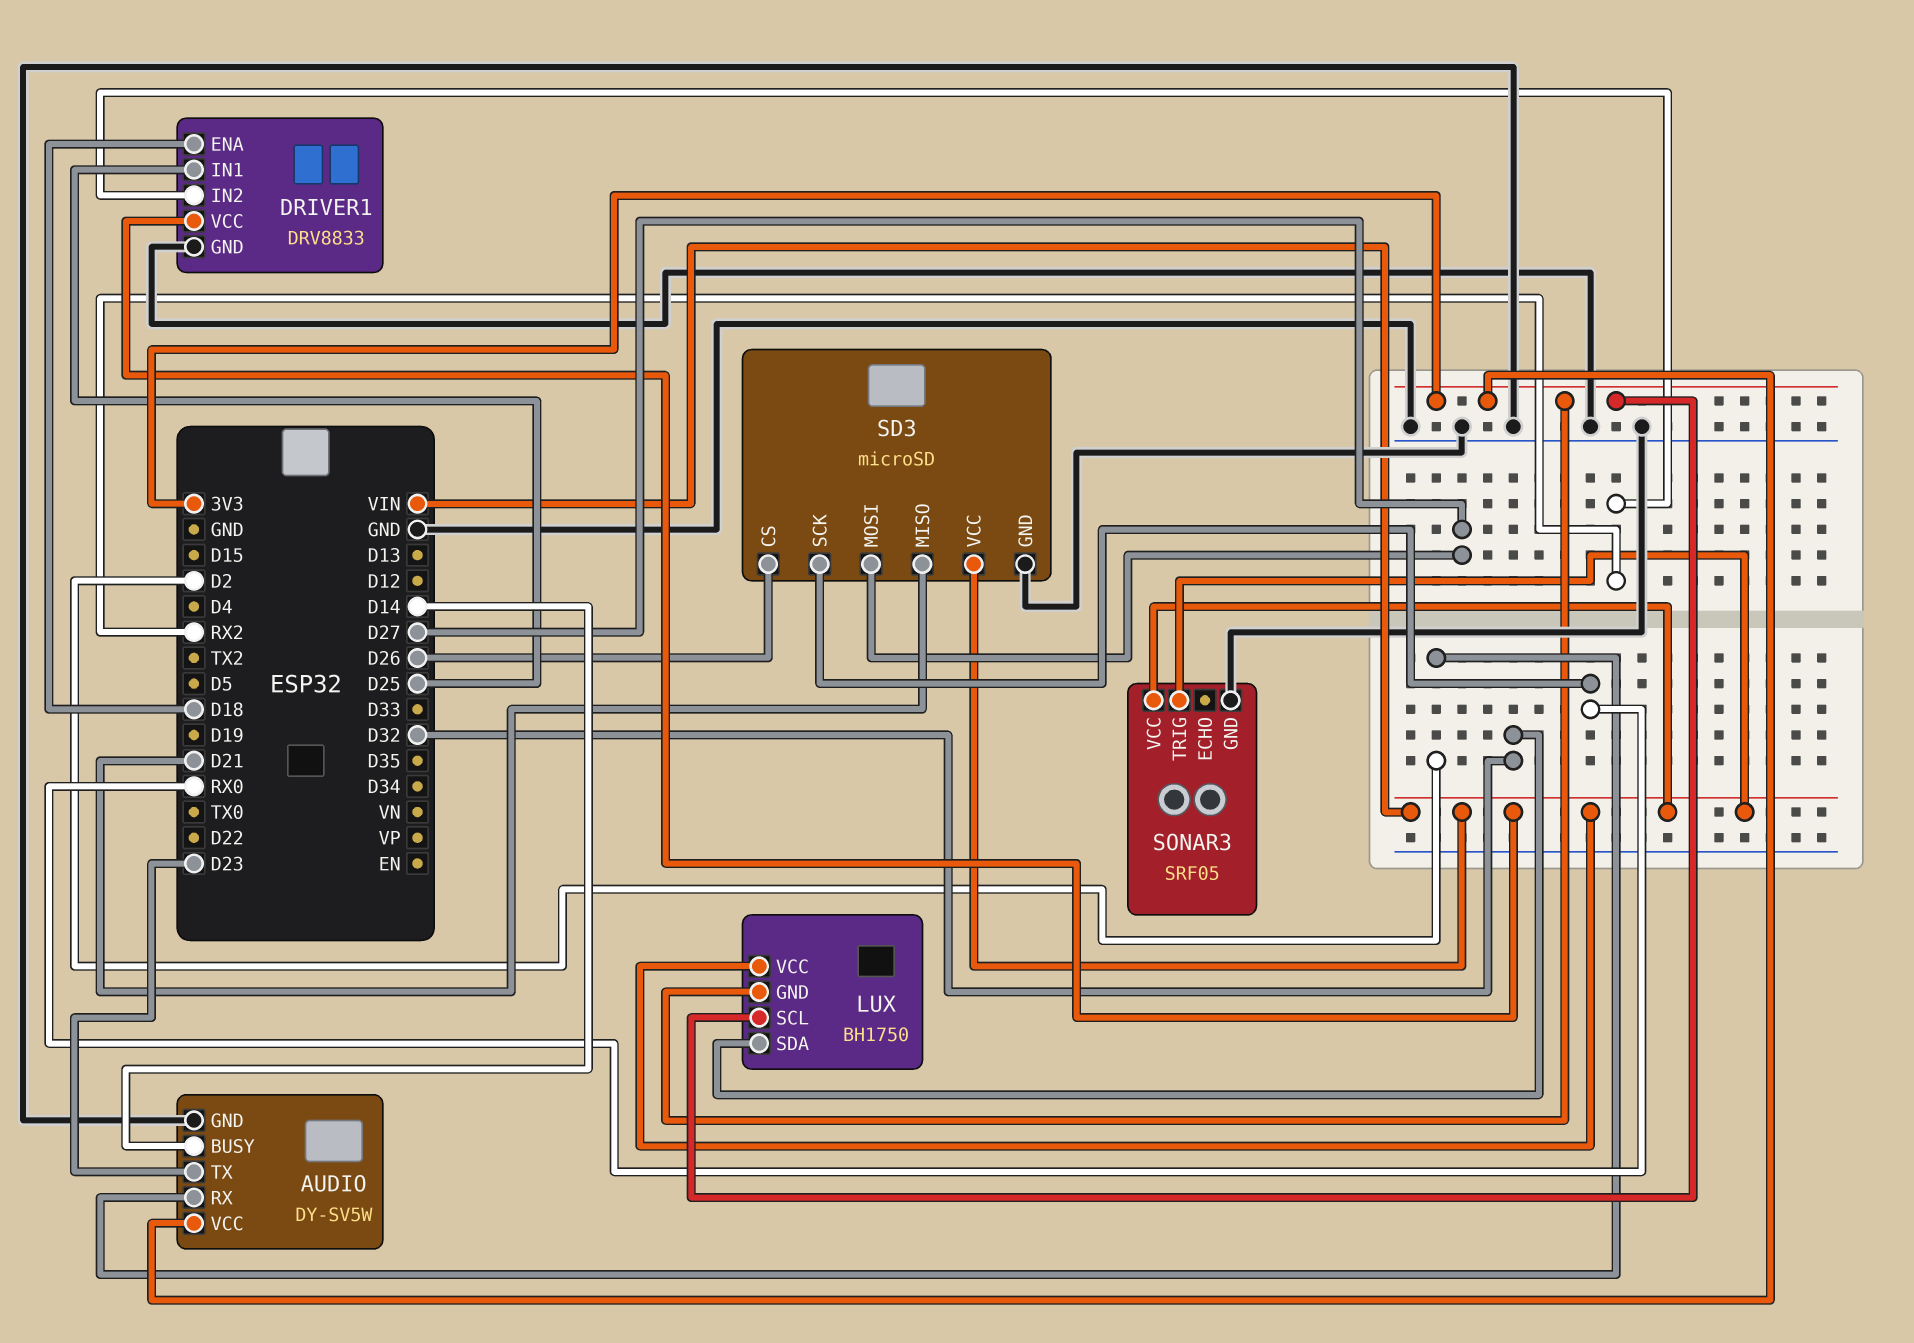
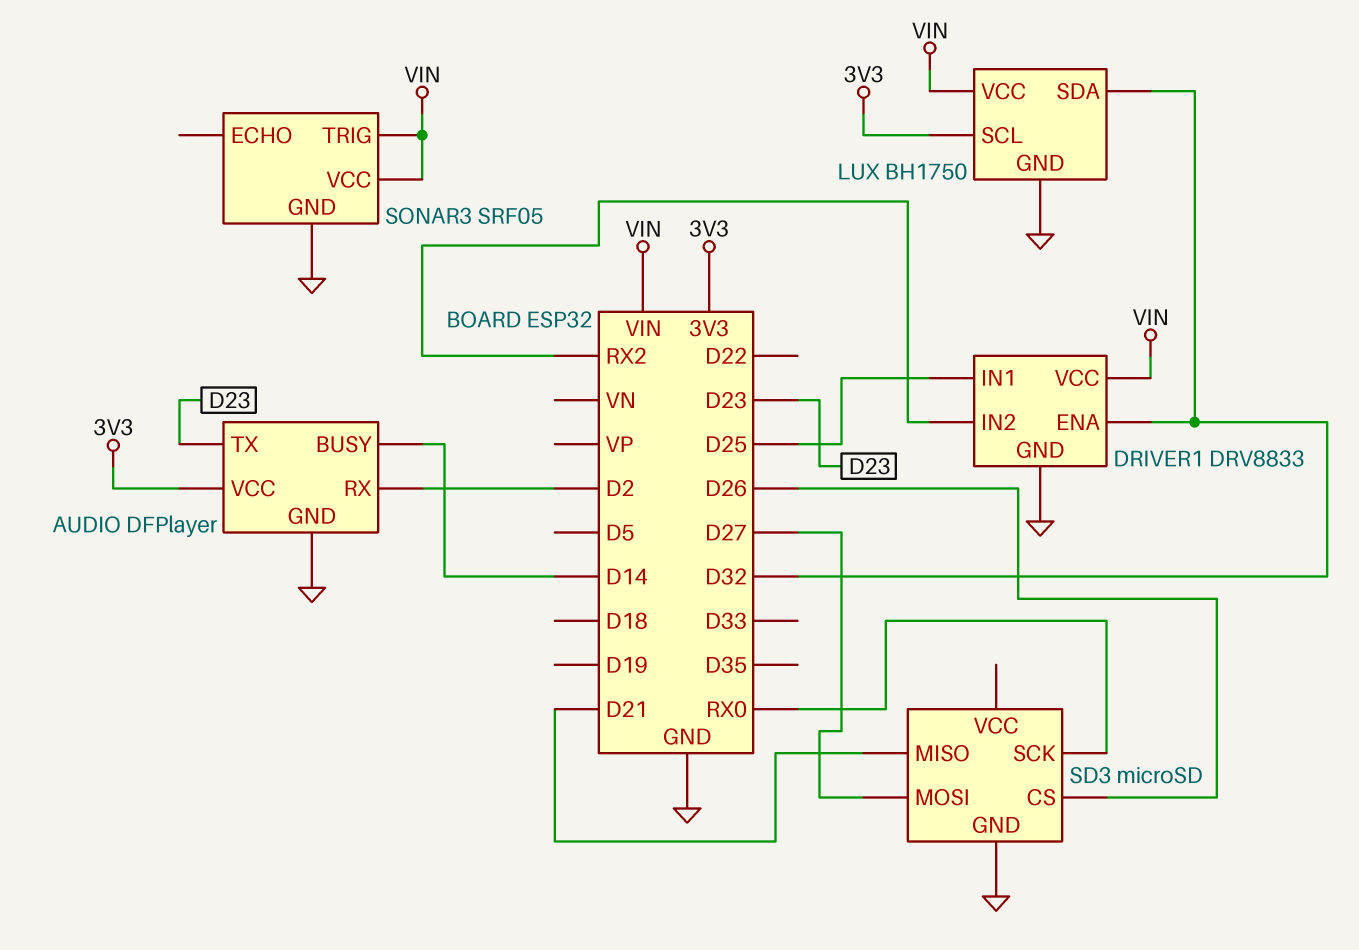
AUDIO: DY-SV5W -> DFPlayer
DRIVER1 pin ENA: D18 -> D32
LUX pin GND: 3V3 -> GND
SD3 pin VCC: VIN -> none

